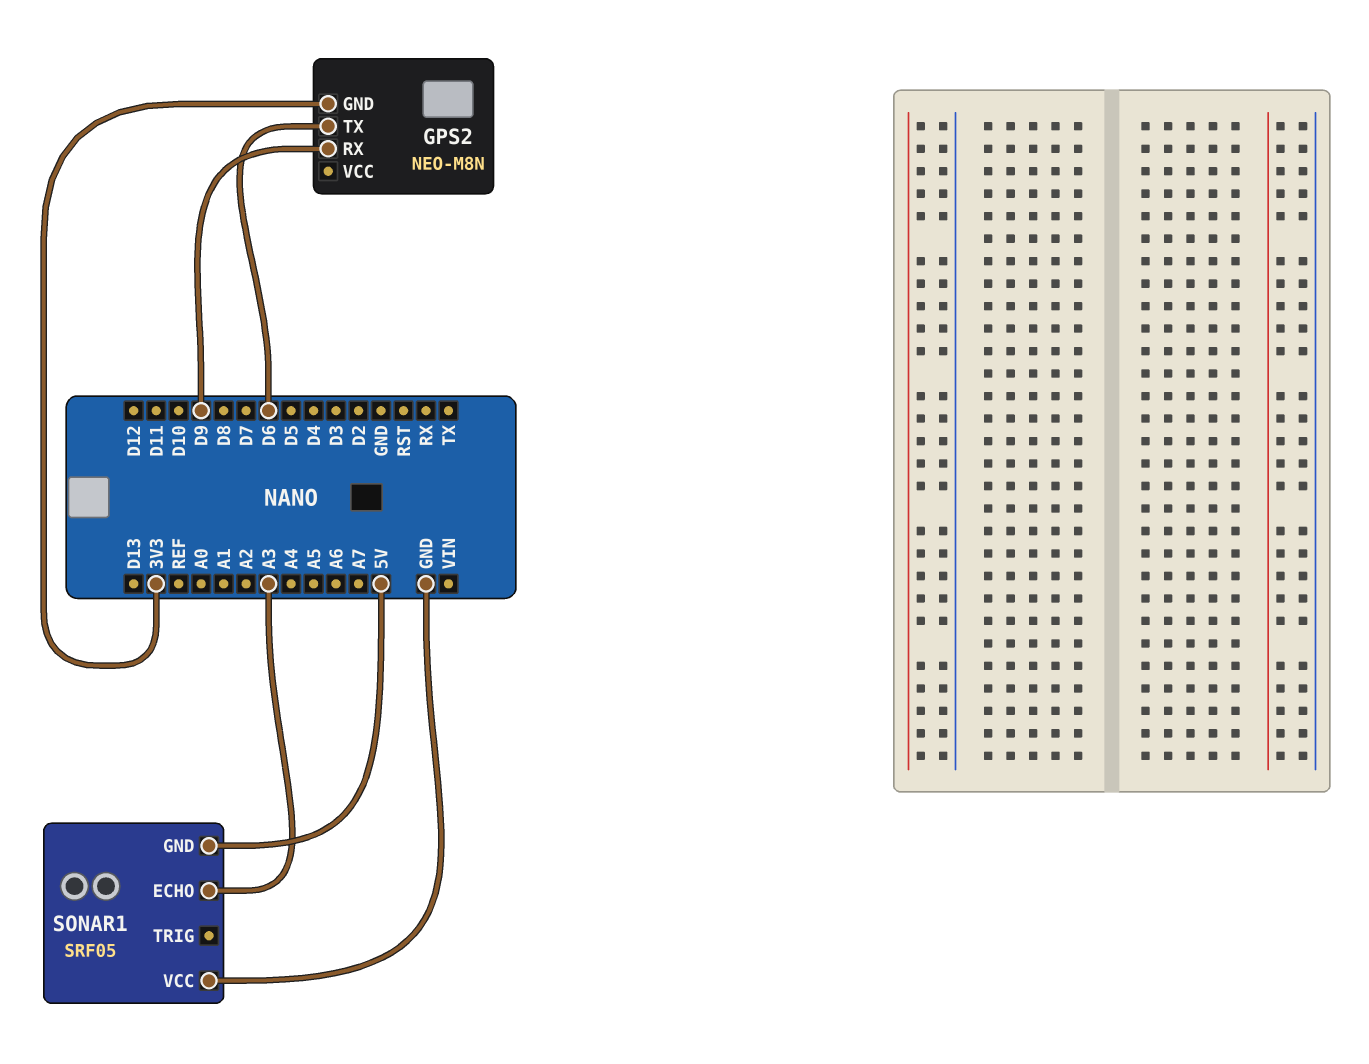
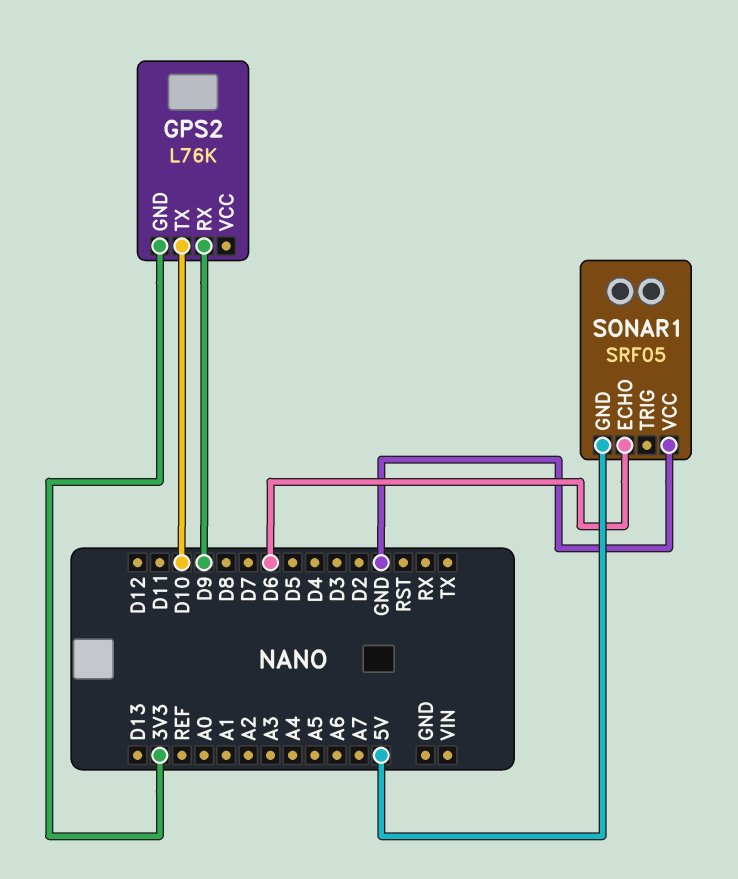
GPS2: NEO-M8N -> L76K
GPS2 pin TX: D6 -> D10
SONAR1 pin ECHO: A3 -> D6

